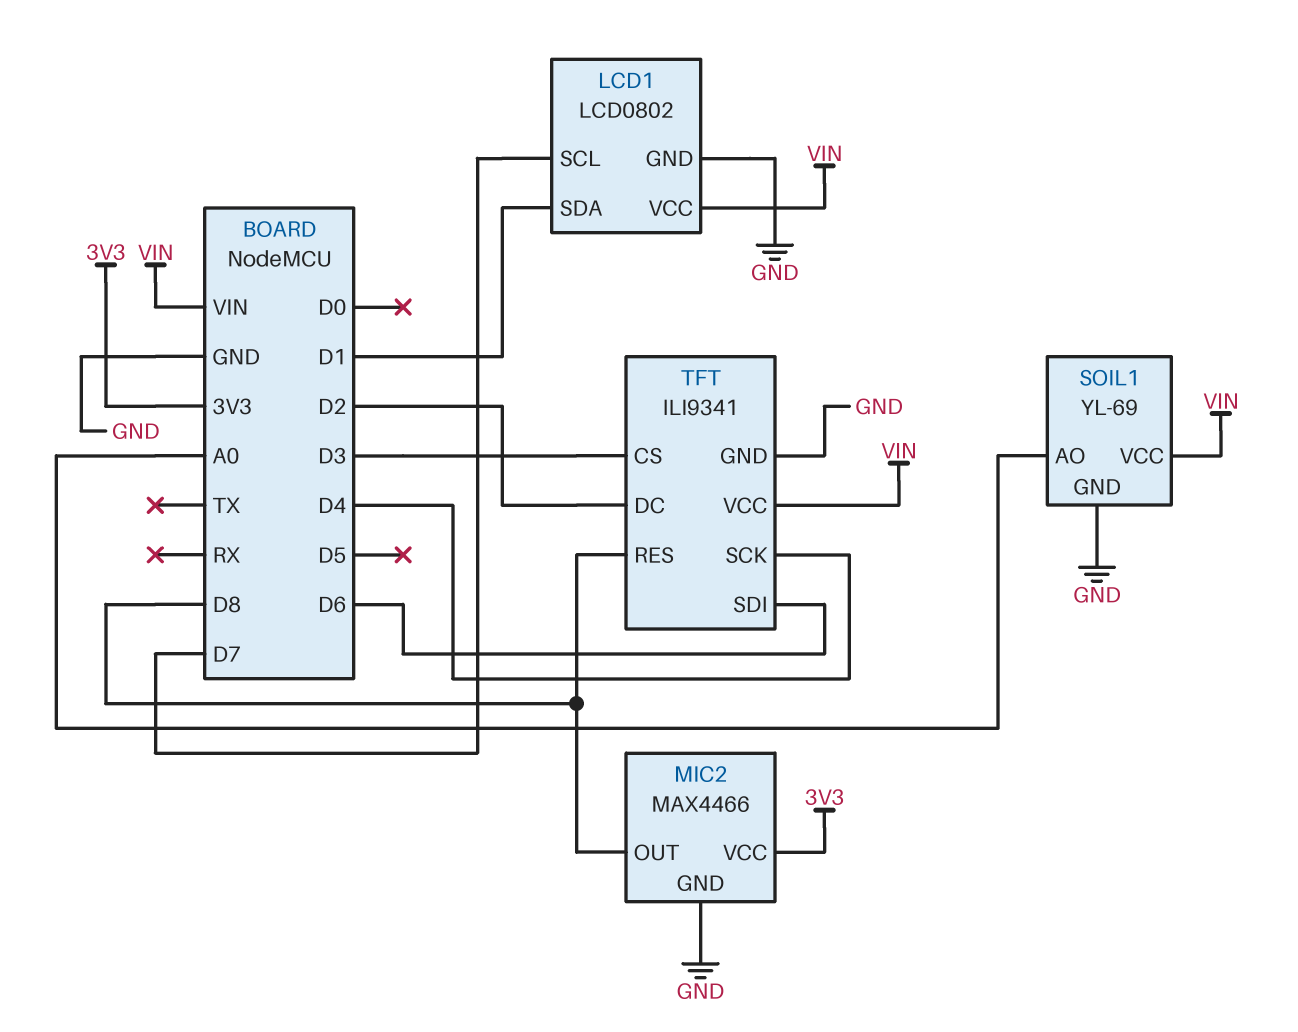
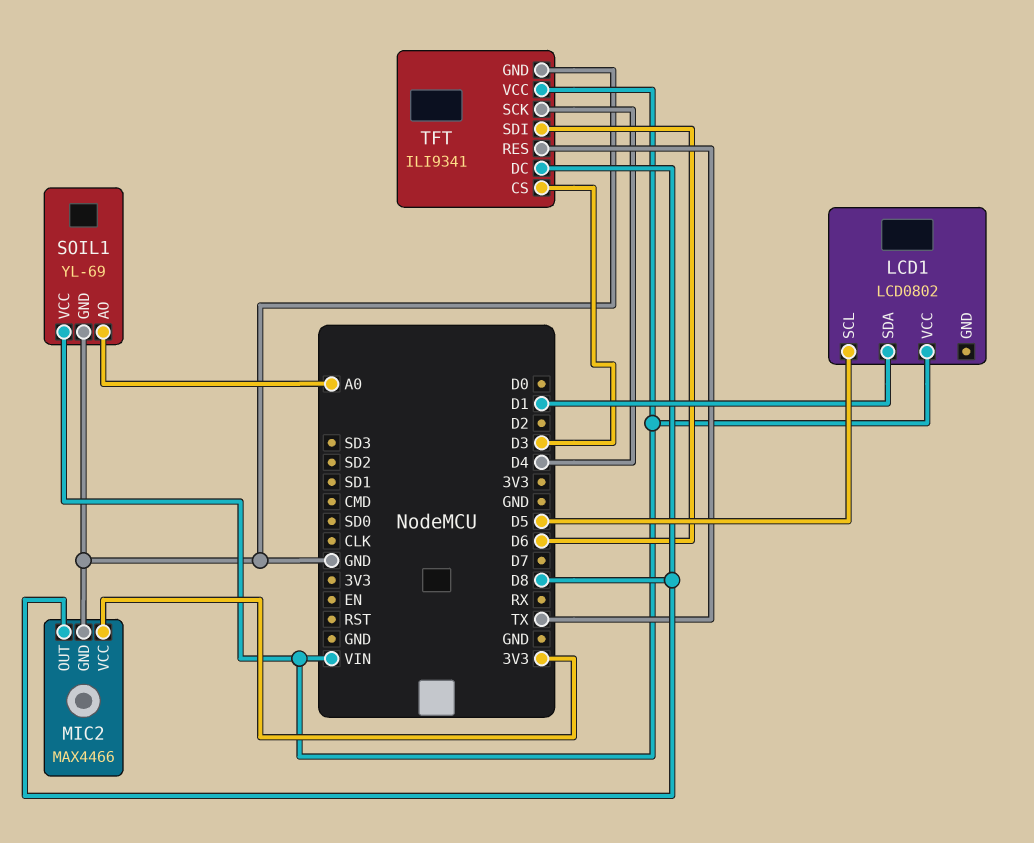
LCD1 pin GND: GND -> none
LCD1 pin SCL: D7 -> D5
TFT pin DC: D2 -> D8
TFT pin RES: D8 -> TX

